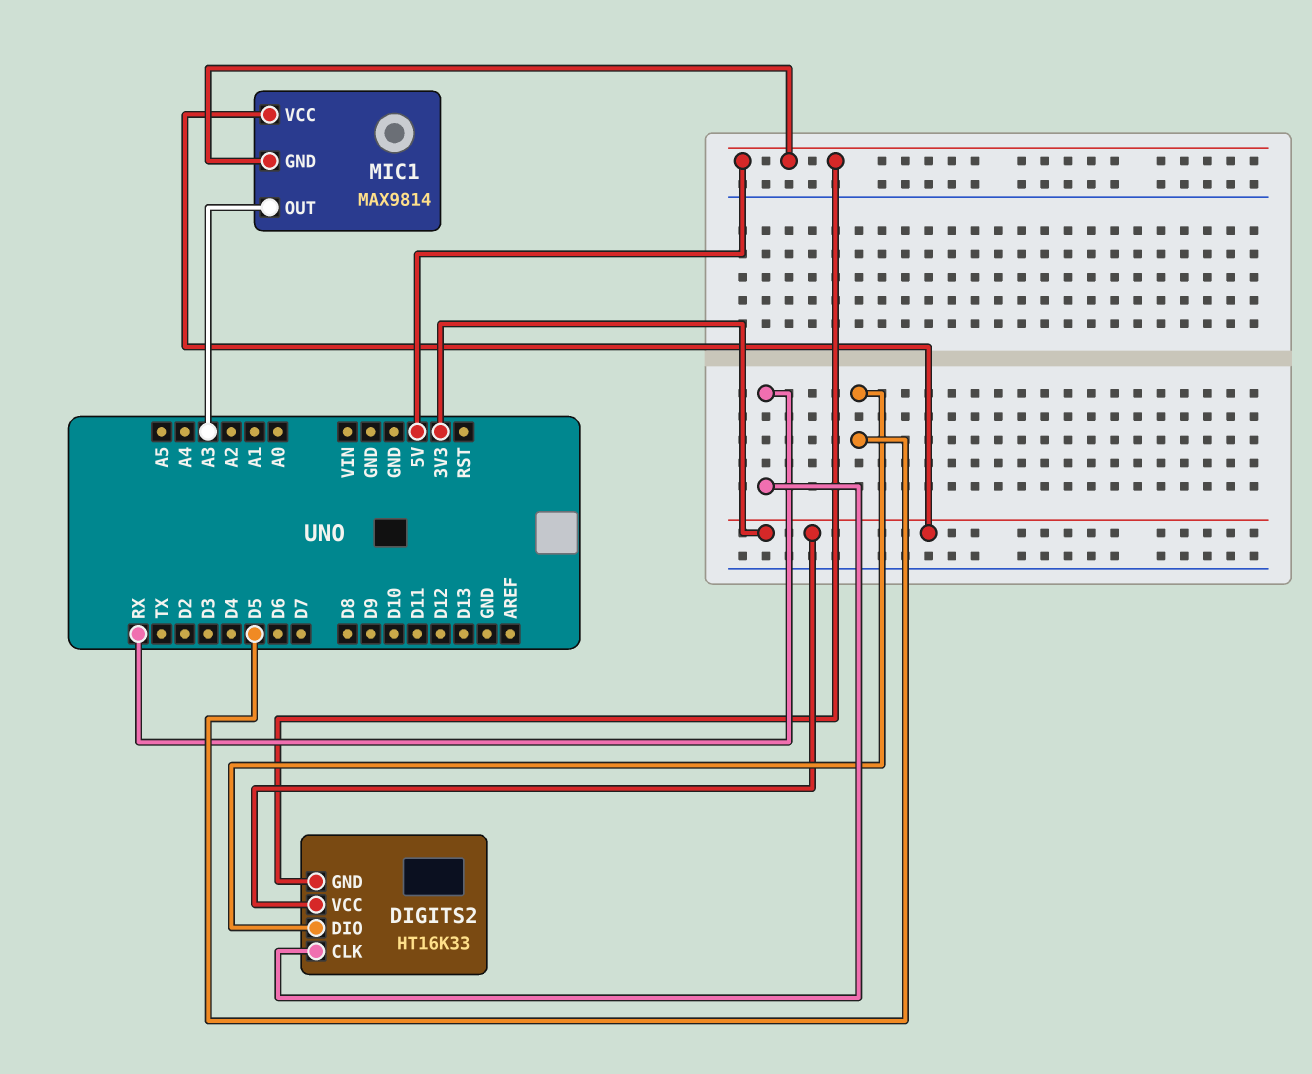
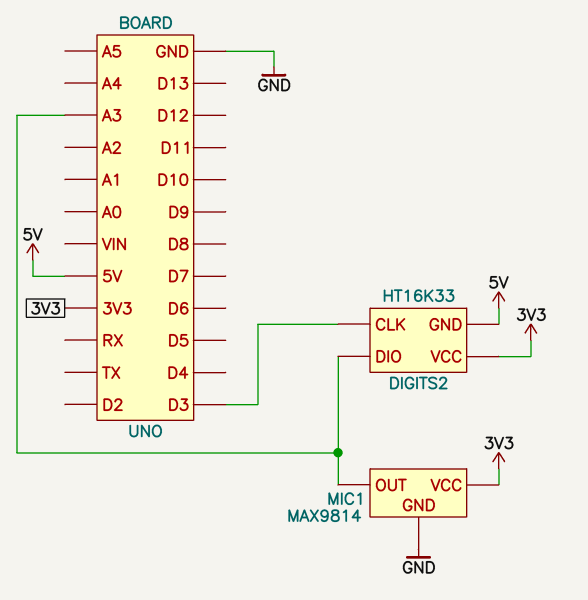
DIGITS2 pin CLK: RX -> D3
DIGITS2 pin DIO: D5 -> A3
MIC1 pin GND: 5V -> GND

